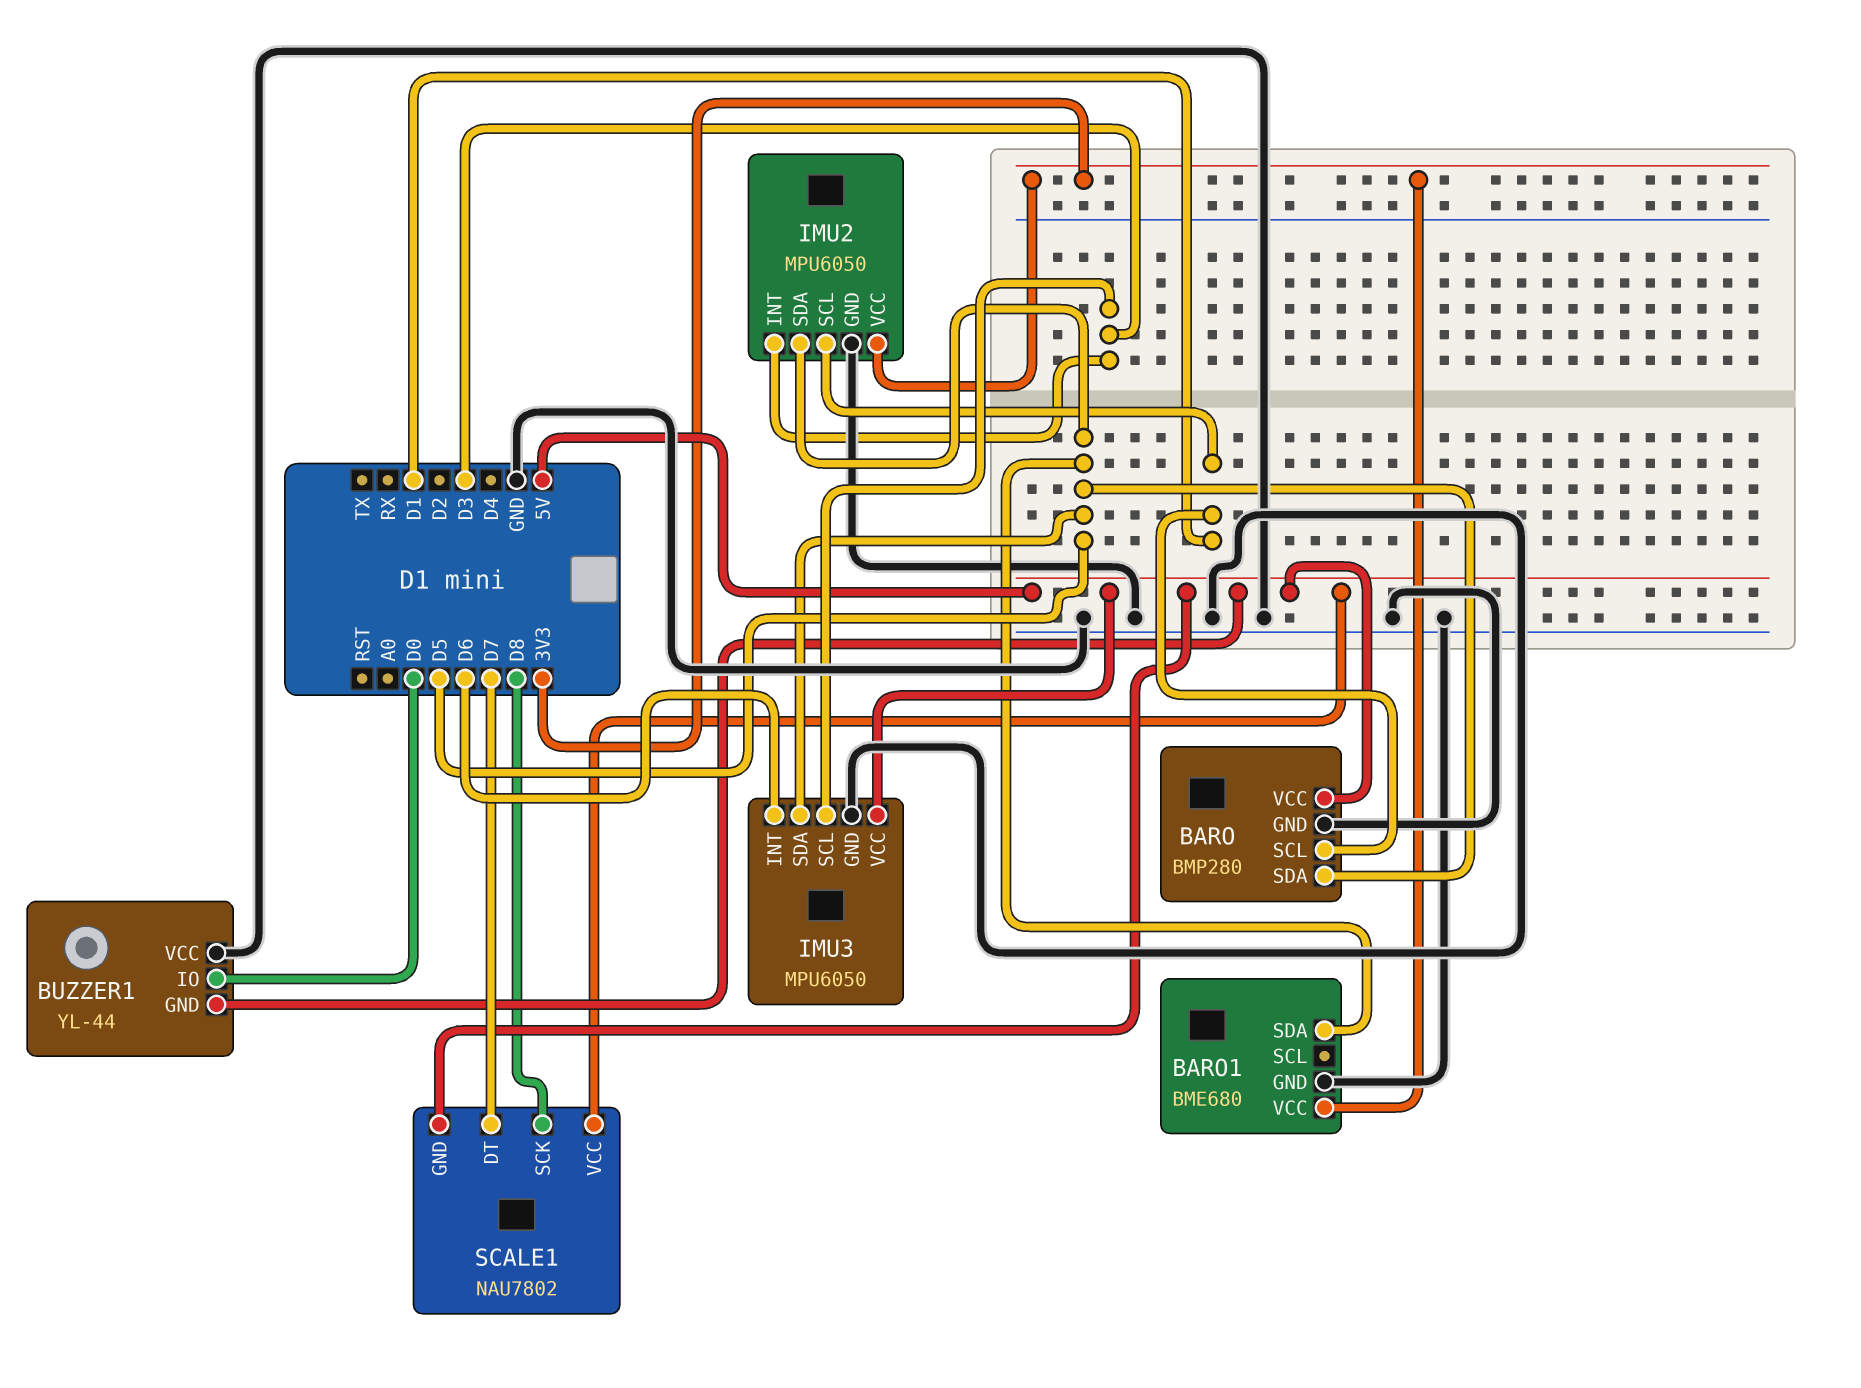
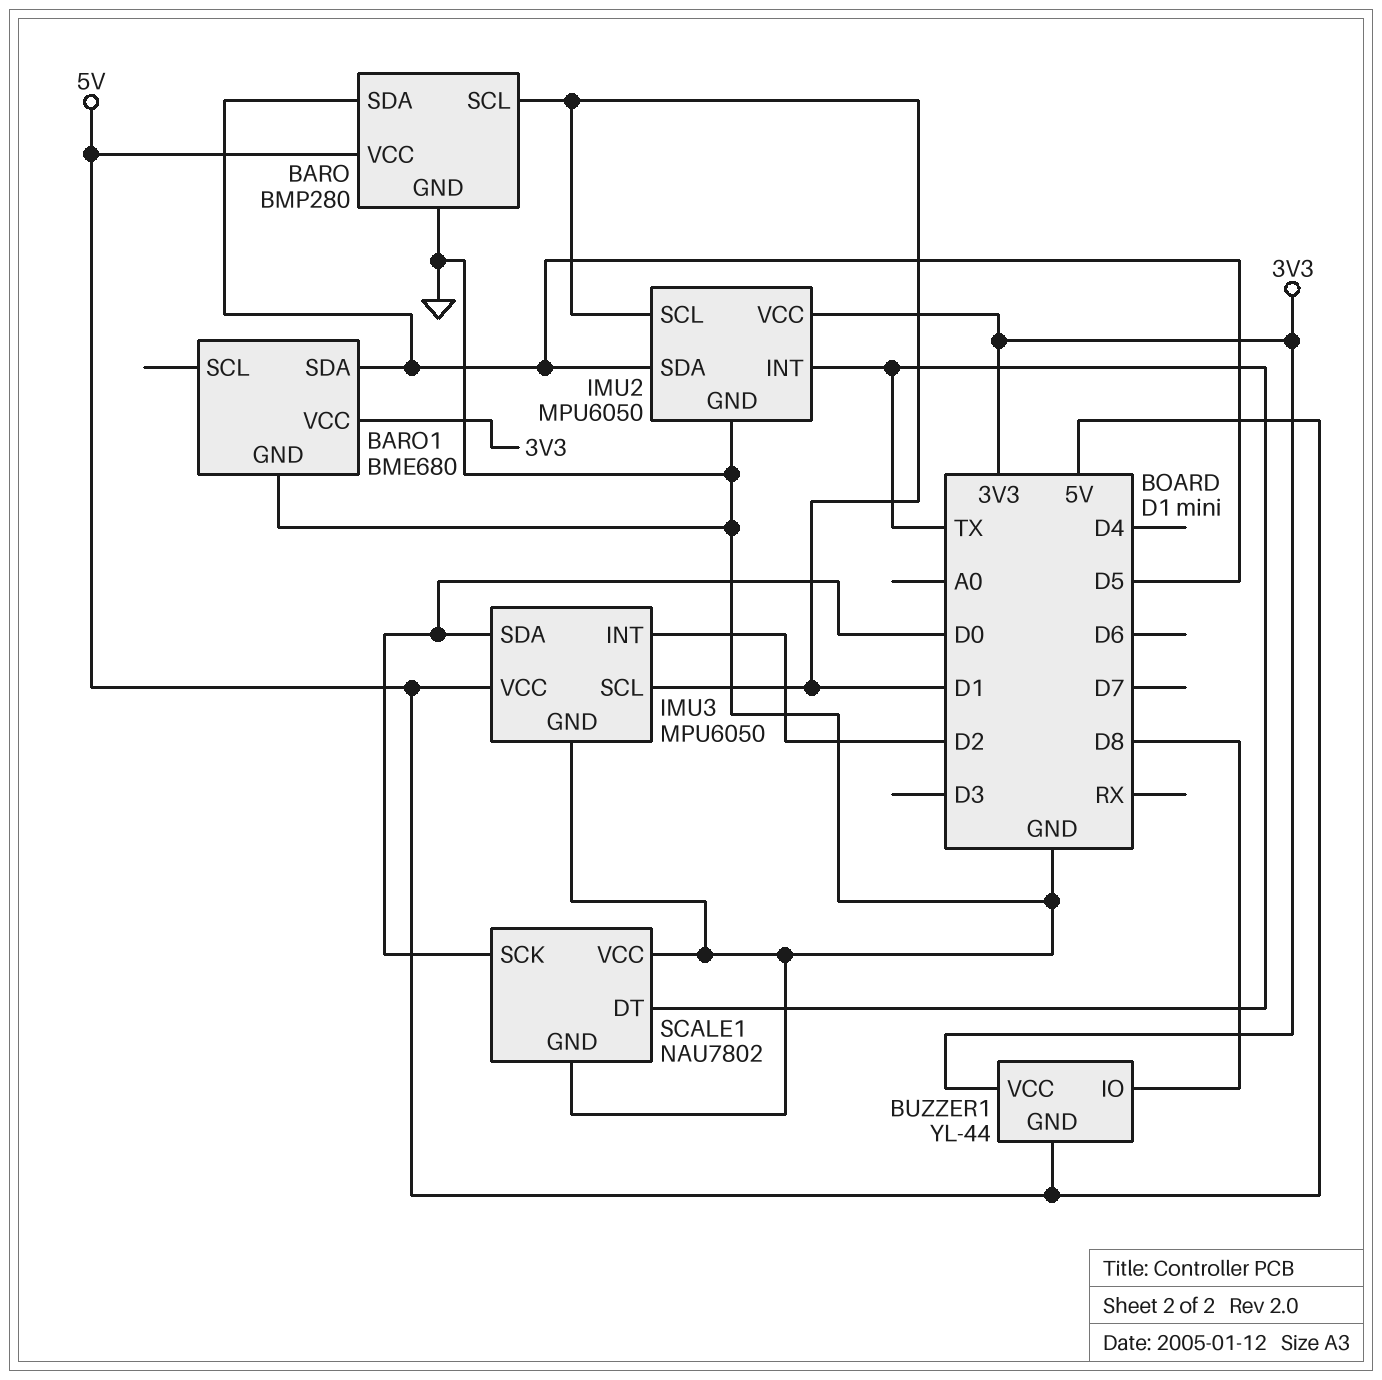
BUZZER1 pin IO: D0 -> D8
BUZZER1 pin VCC: GND -> 3V3
IMU2 pin INT: D3 -> TX
IMU3 pin INT: D6 -> D2
IMU3 pin SCL: D3 -> D1
IMU3 pin SDA: D5 -> D0
SCALE1 pin DT: D7 -> TX
SCALE1 pin GND: 5V -> GND
SCALE1 pin SCK: D8 -> D0
SCALE1 pin VCC: 5V -> GND

